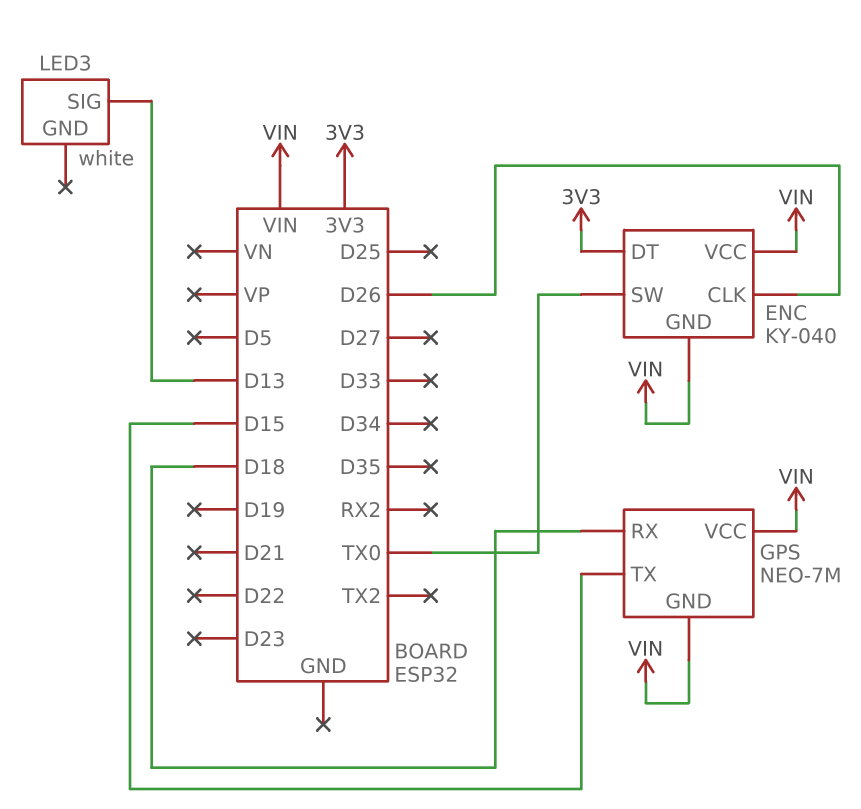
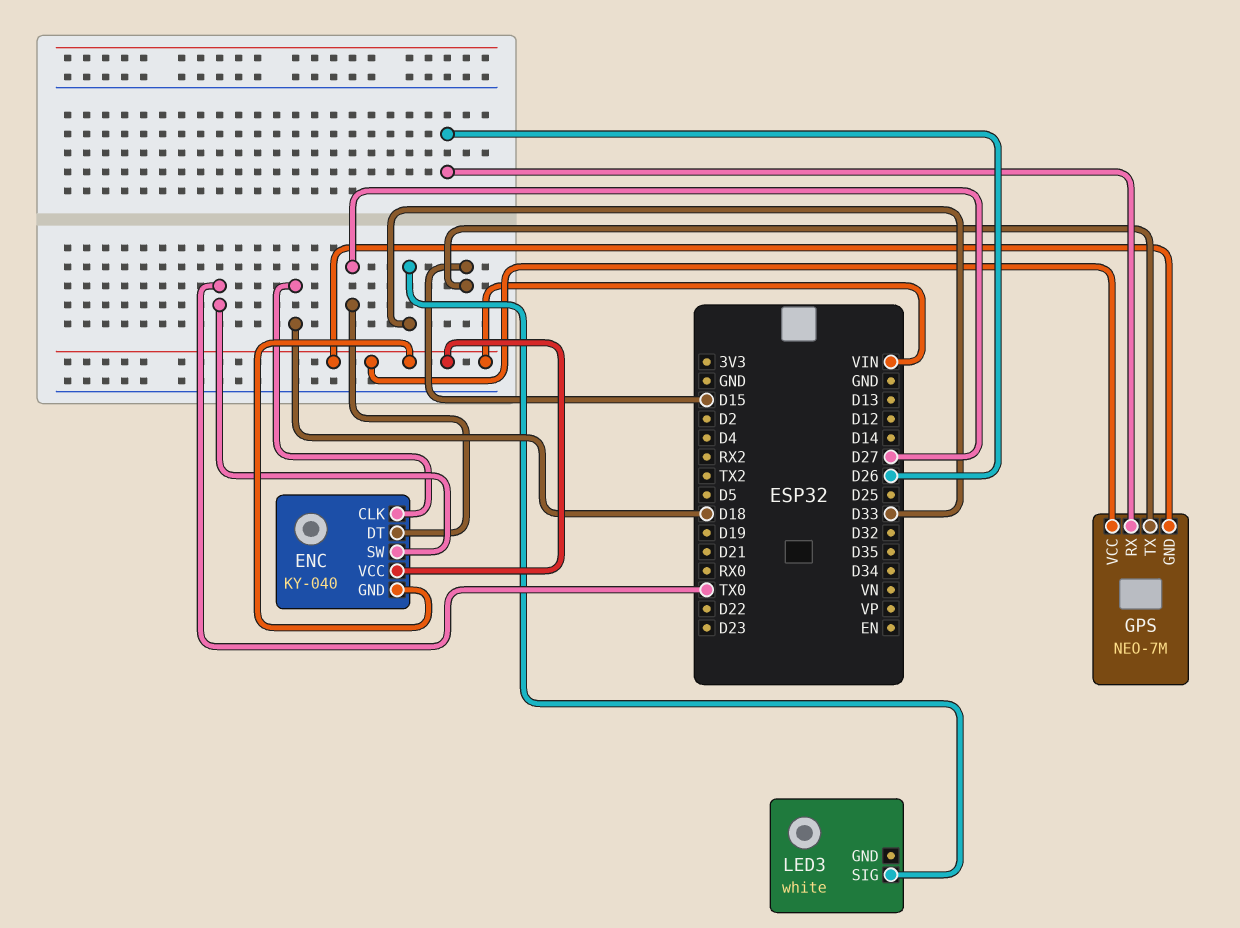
ENC pin CLK: D26 -> D18
ENC pin DT: 3V3 -> D27
GPS pin RX: D18 -> D26
LED3 pin SIG: D13 -> D33

